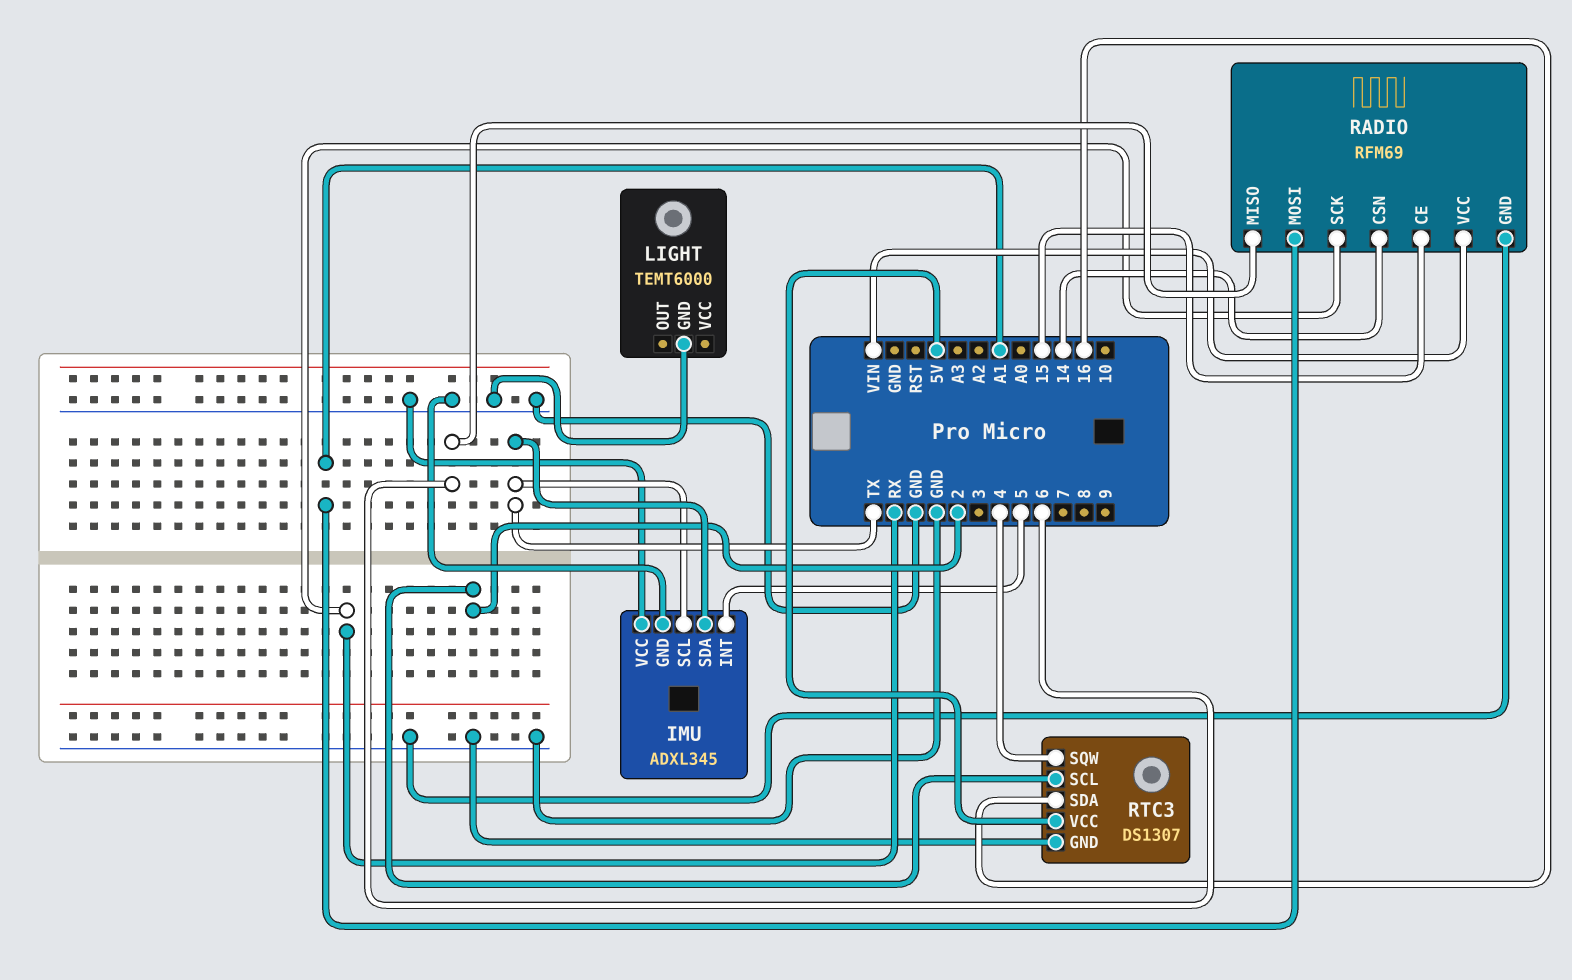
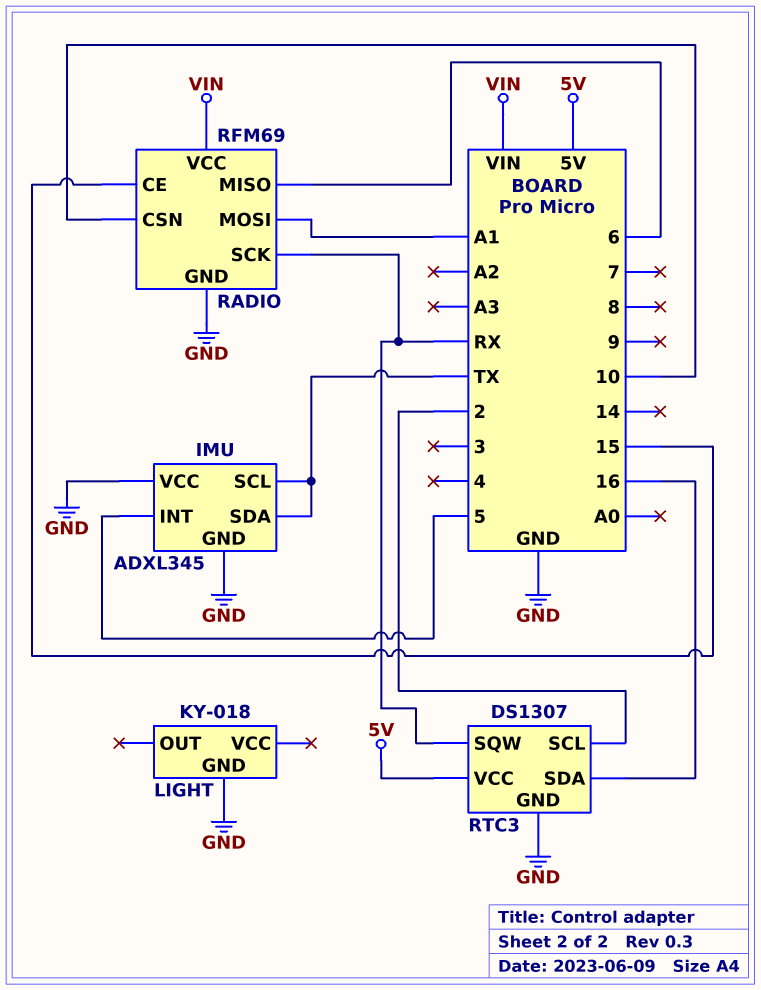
LIGHT: TEMT6000 -> KY-018
RADIO pin CSN: 14 -> 10
RTC3 pin SQW: 4 -> RX

